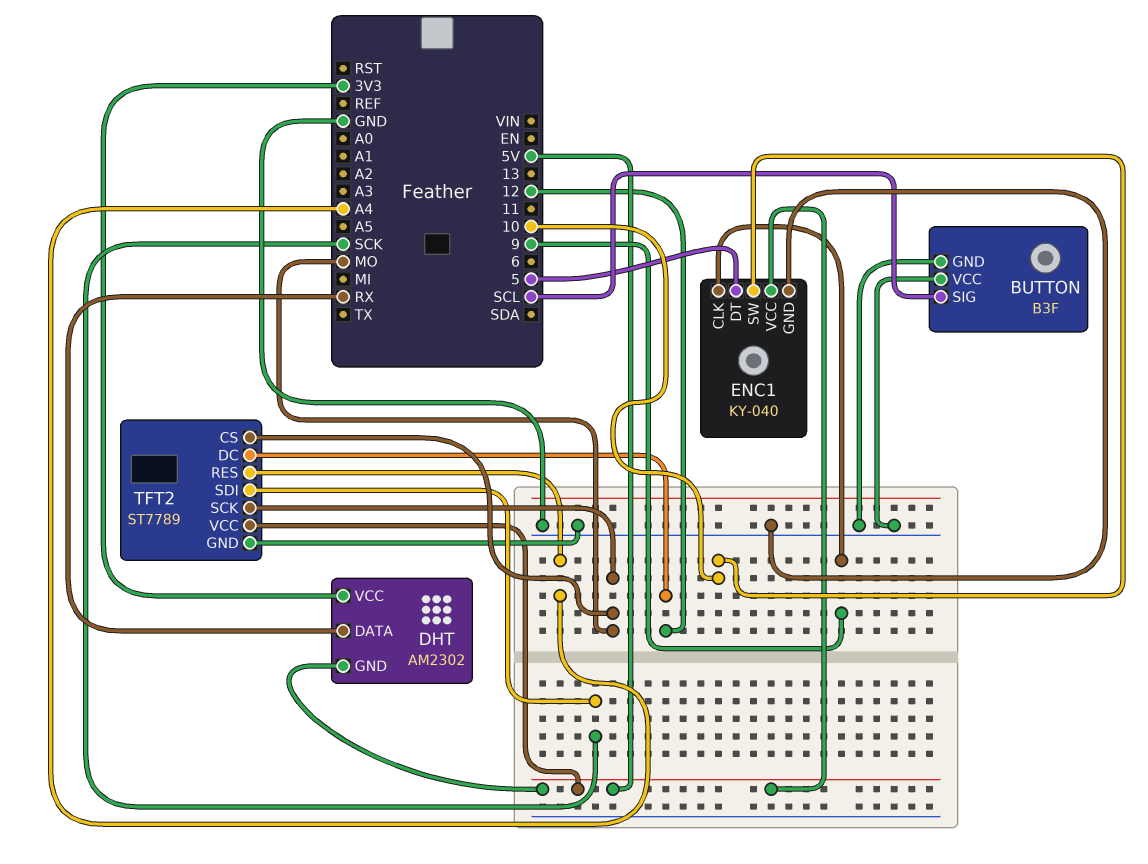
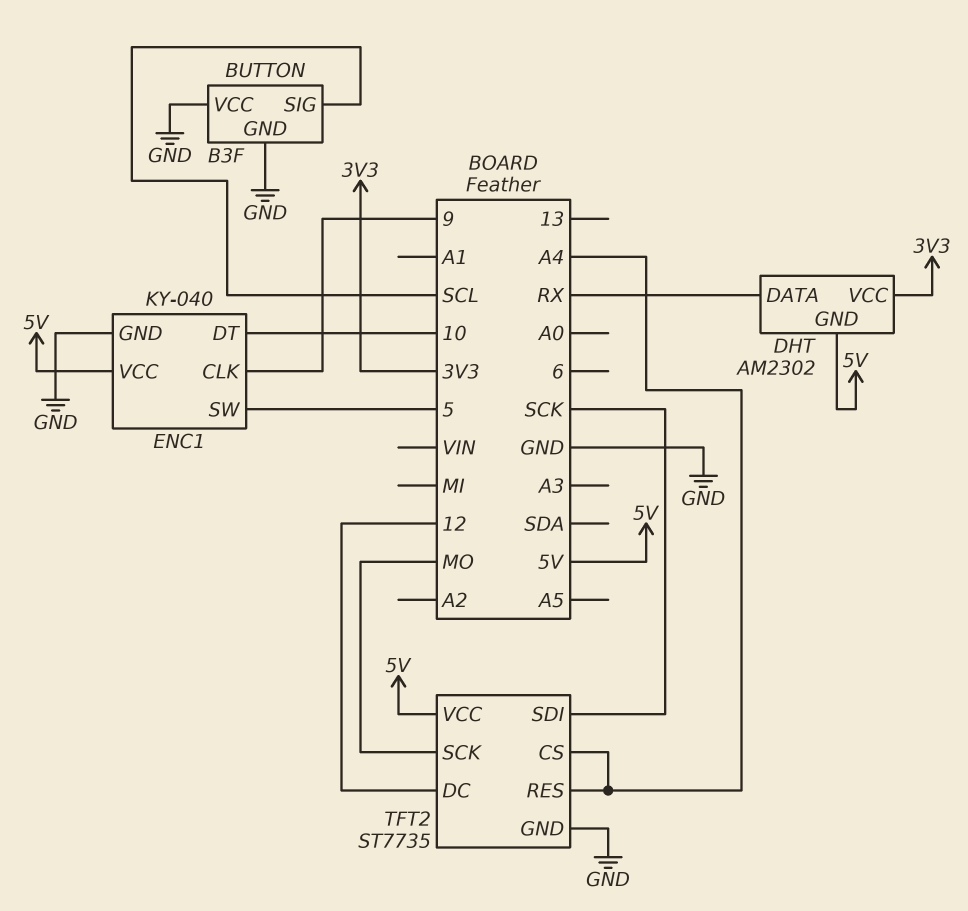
ENC1 pin DT: 5 -> 10
ENC1 pin SW: 10 -> 5
TFT2: ST7789 -> ST7735
TFT2 pin CS: MO -> A4

